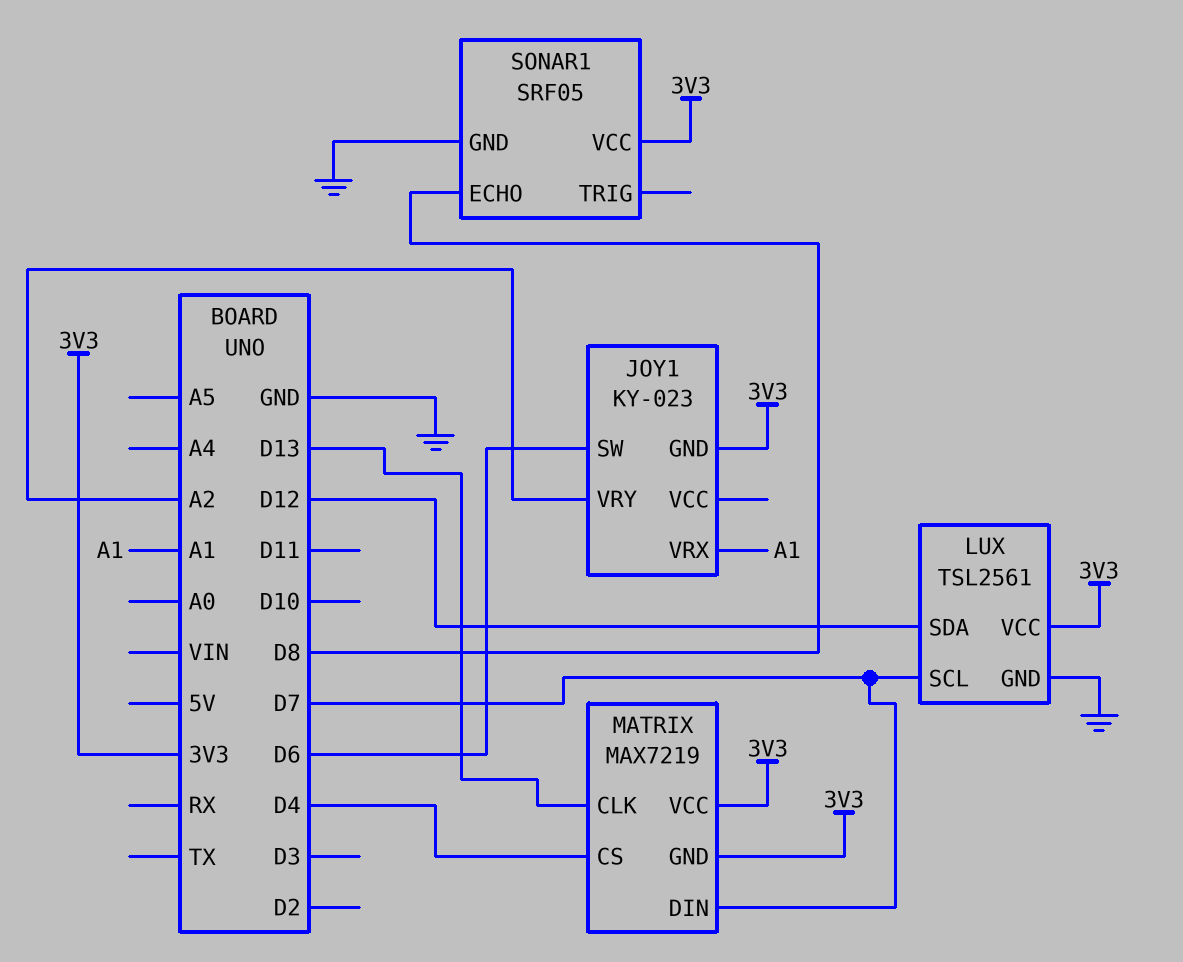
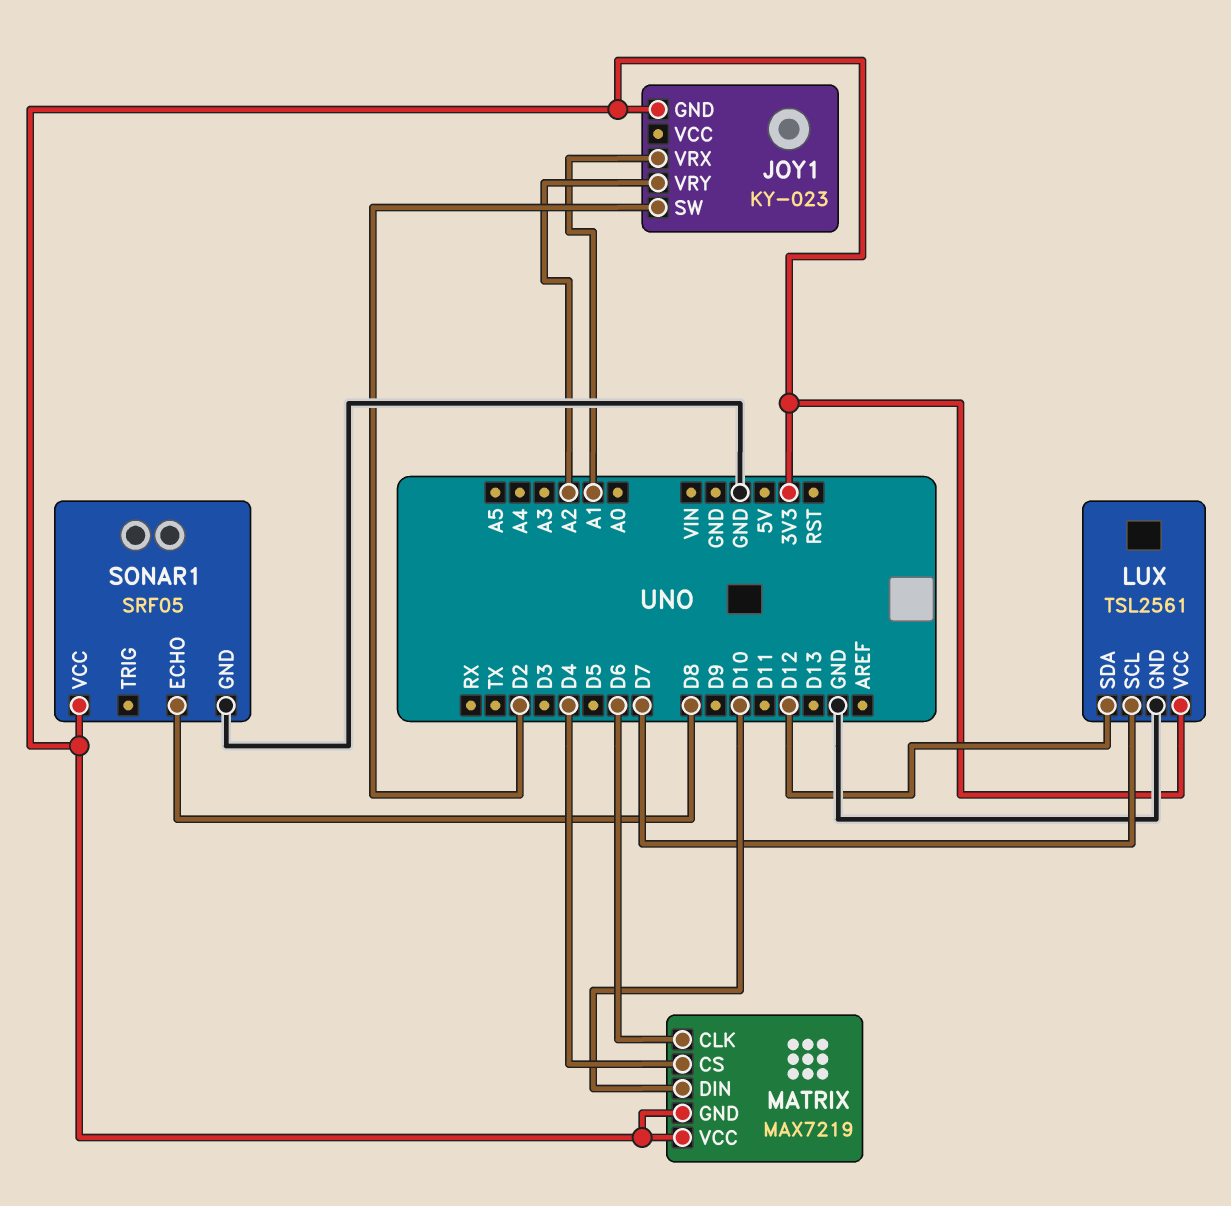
JOY1 pin SW: D6 -> D2
MATRIX pin CLK: D13 -> D6
MATRIX pin DIN: D7 -> D10

